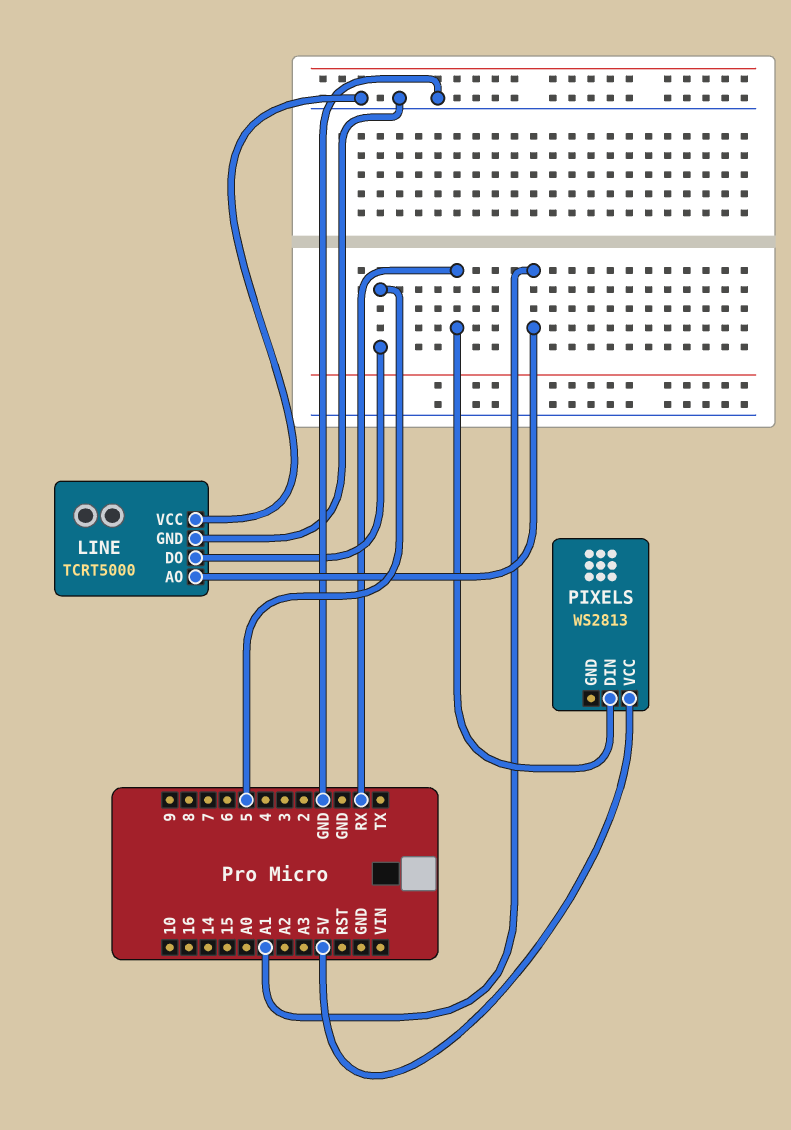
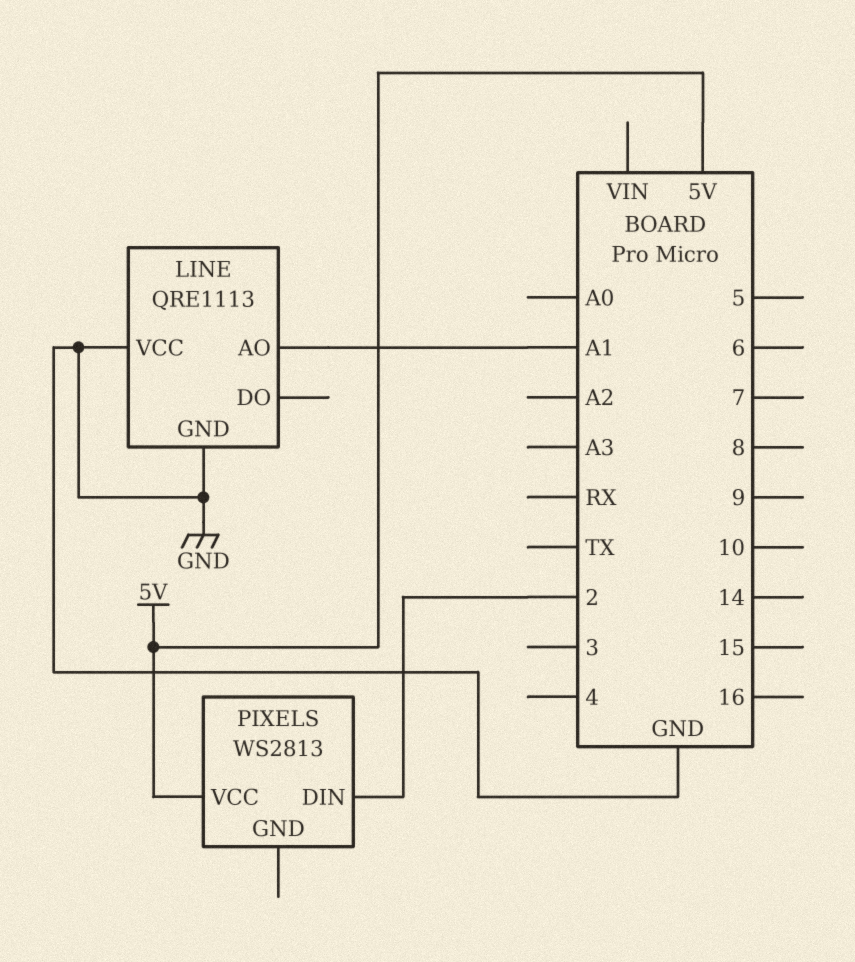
LINE: TCRT5000 -> QRE1113
LINE pin DO: 5 -> none
PIXELS pin DIN: RX -> 2

